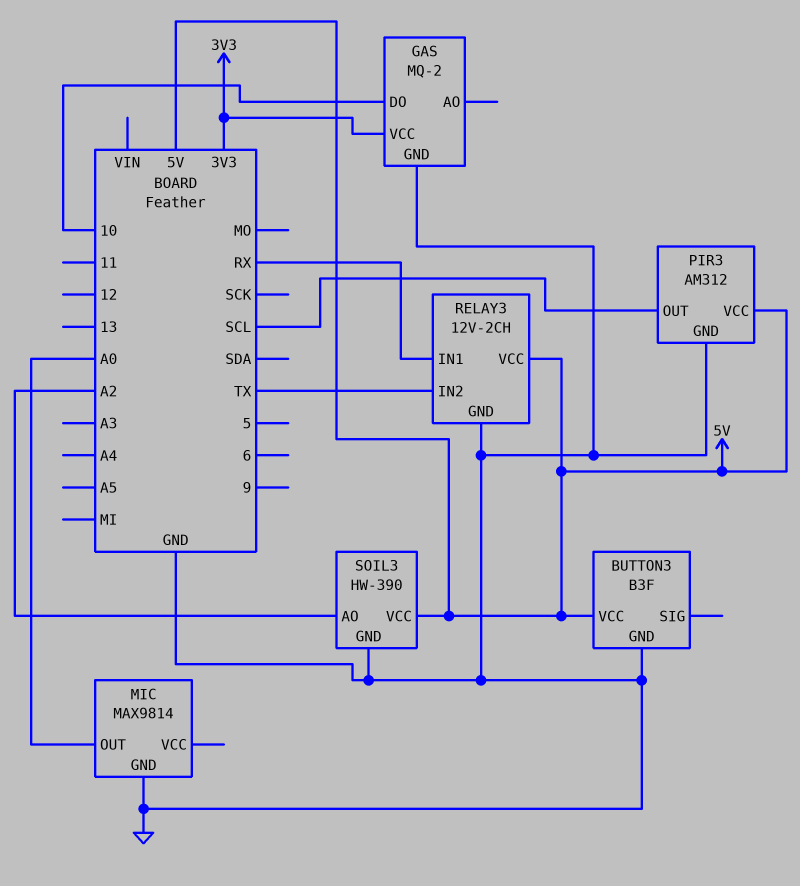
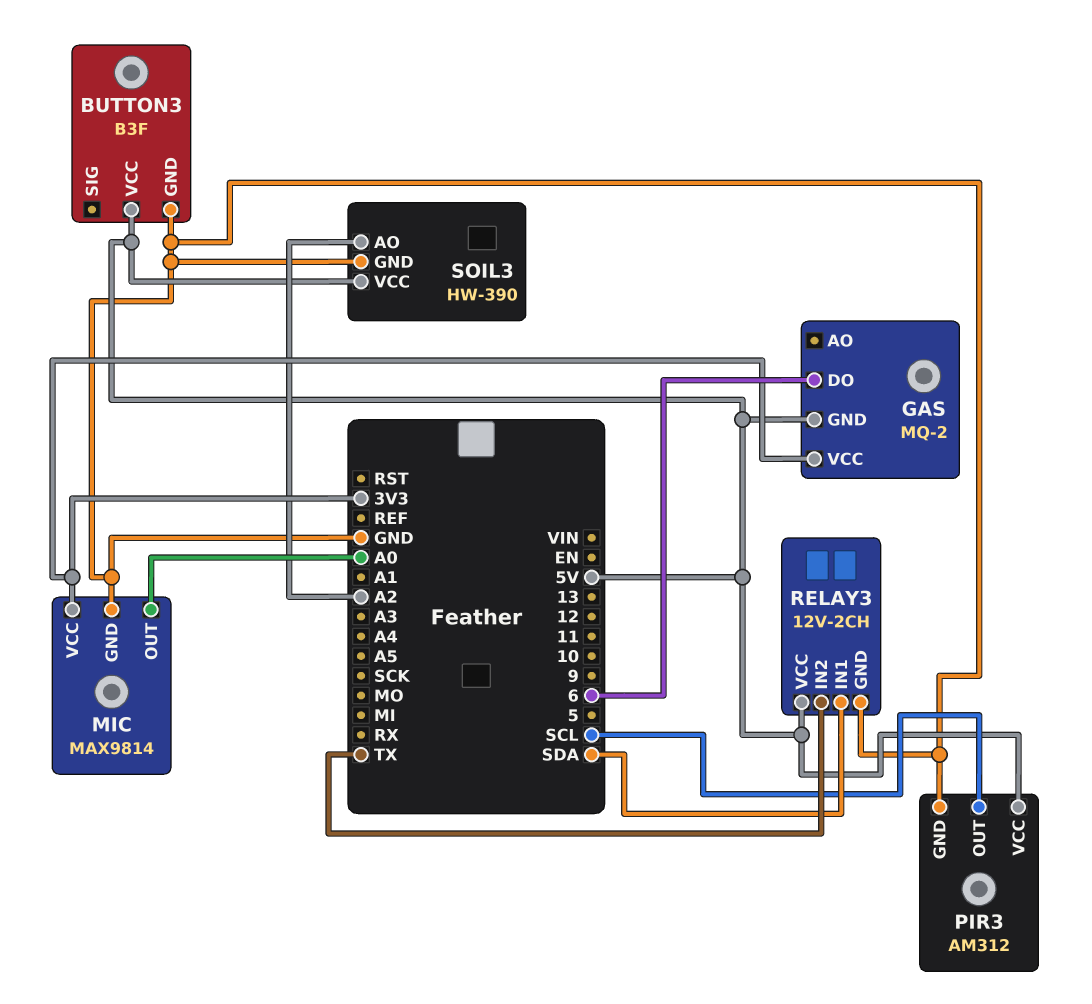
GAS pin DO: 10 -> 6
GAS pin GND: GND -> 5V
MIC pin VCC: none -> 3V3
RELAY3 pin IN1: RX -> SDA

